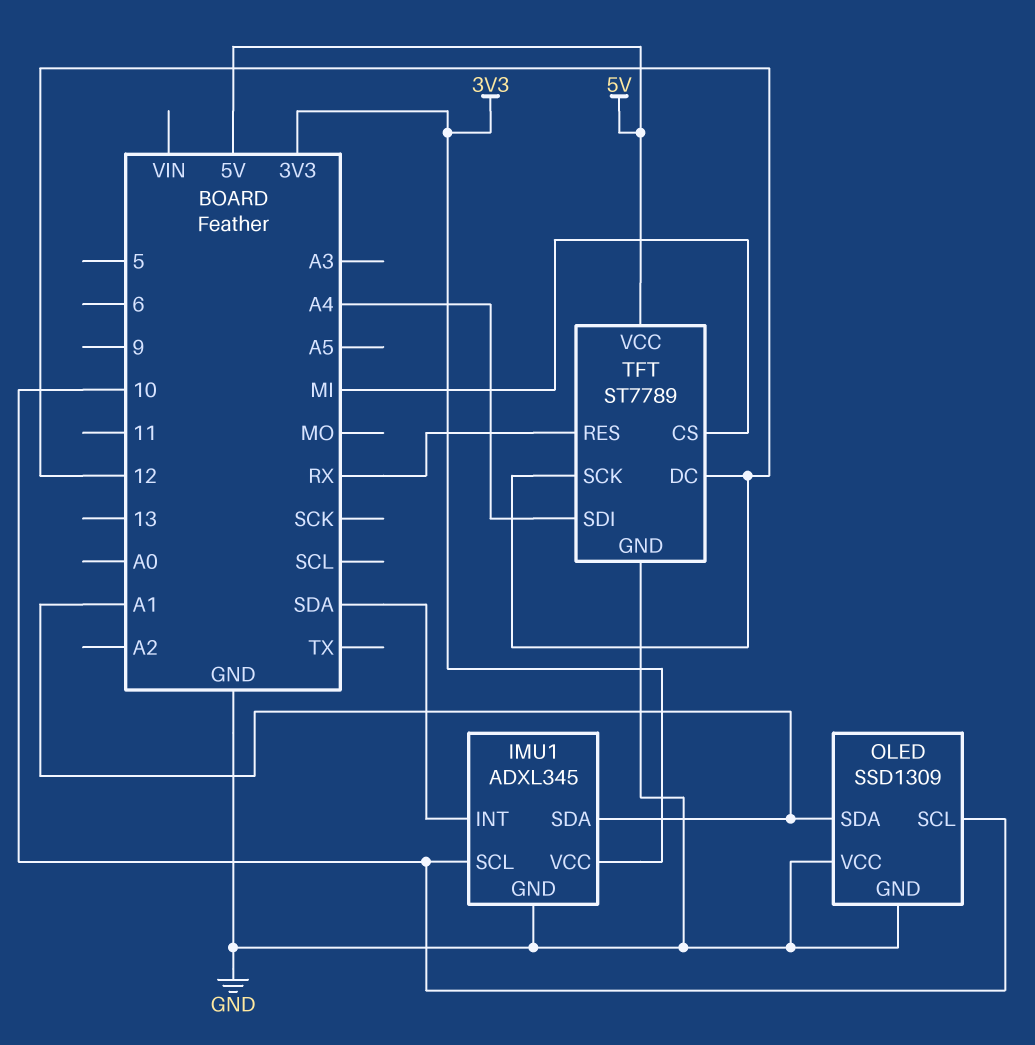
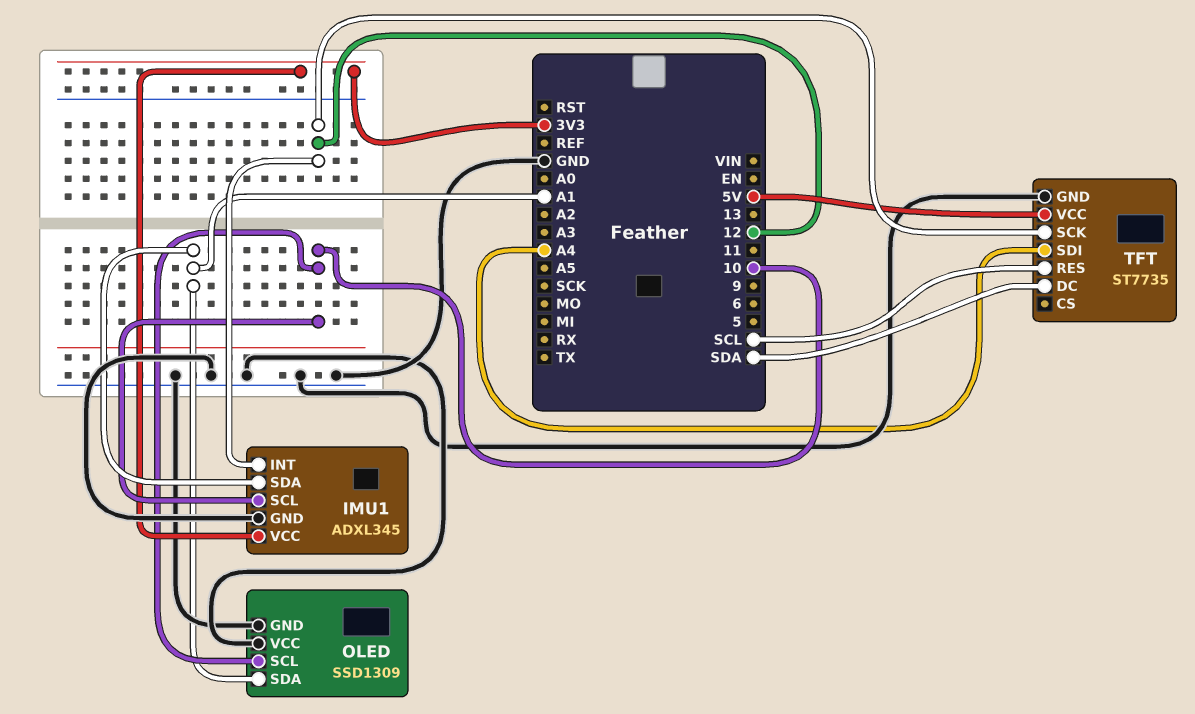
IMU1 pin INT: SDA -> 12
TFT: ST7789 -> ST7735
TFT pin CS: MI -> none
TFT pin DC: 12 -> SDA
TFT pin RES: RX -> SCL

